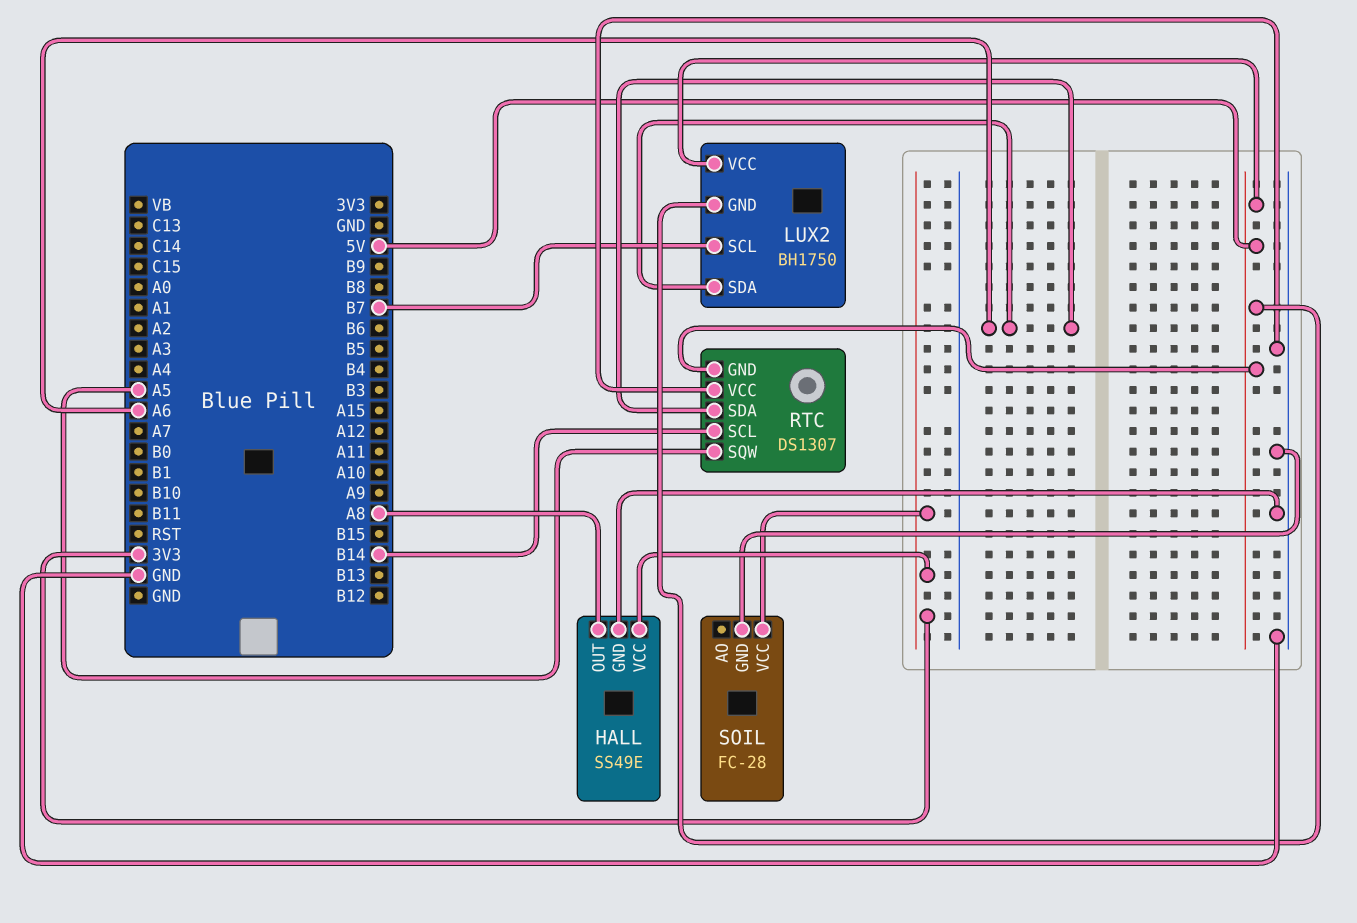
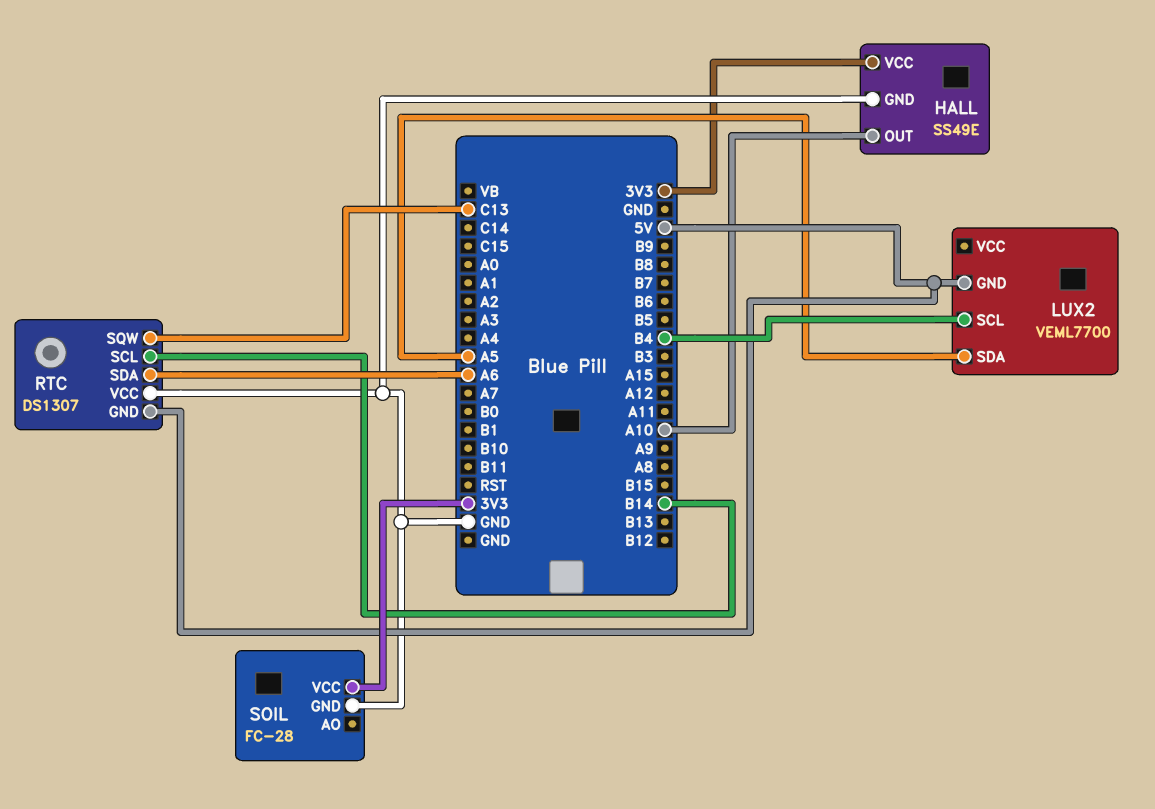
HALL pin OUT: A8 -> A10
LUX2: BH1750 -> VEML7700
LUX2 pin SCL: B7 -> B4
LUX2 pin SDA: A6 -> A5
LUX2 pin VCC: 5V -> none
RTC pin SQW: A5 -> C13

